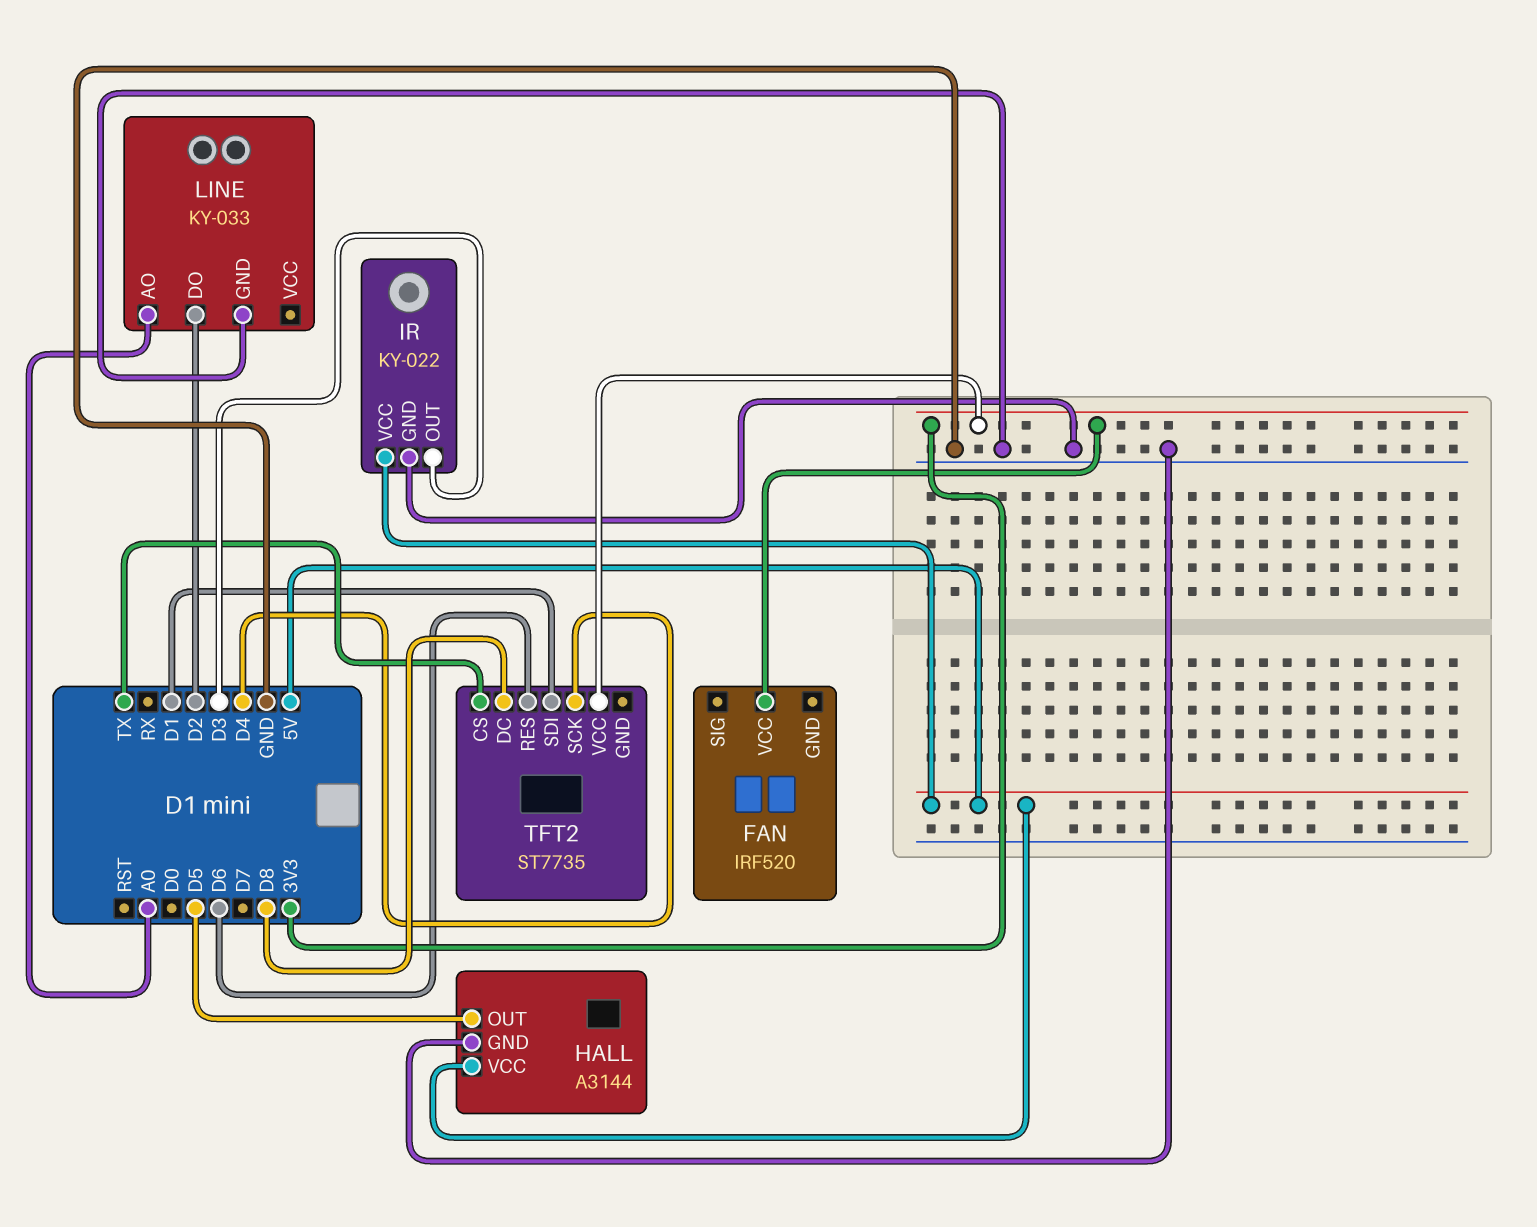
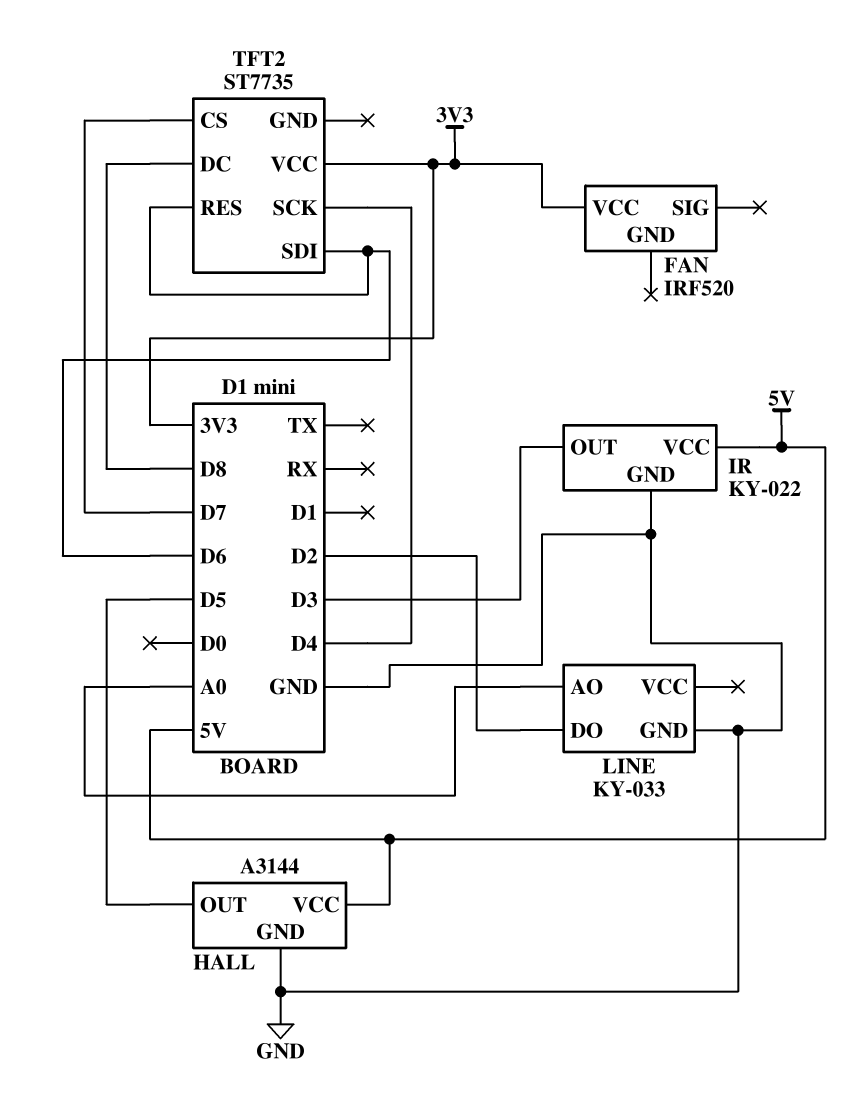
TFT2 pin CS: TX -> D7
TFT2 pin SDI: D1 -> D6

